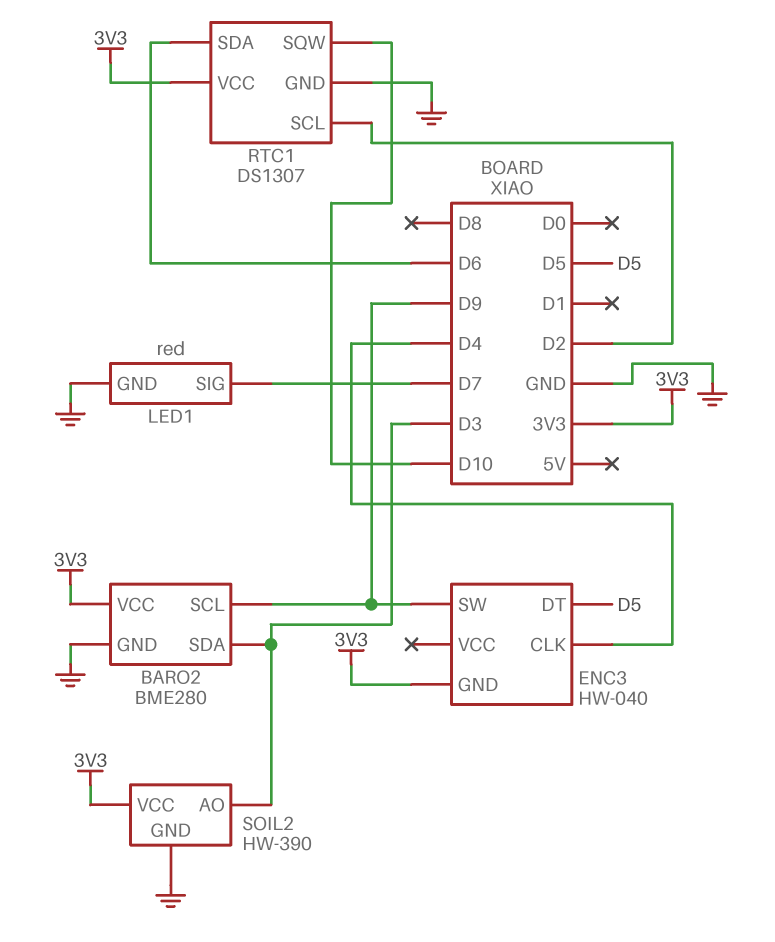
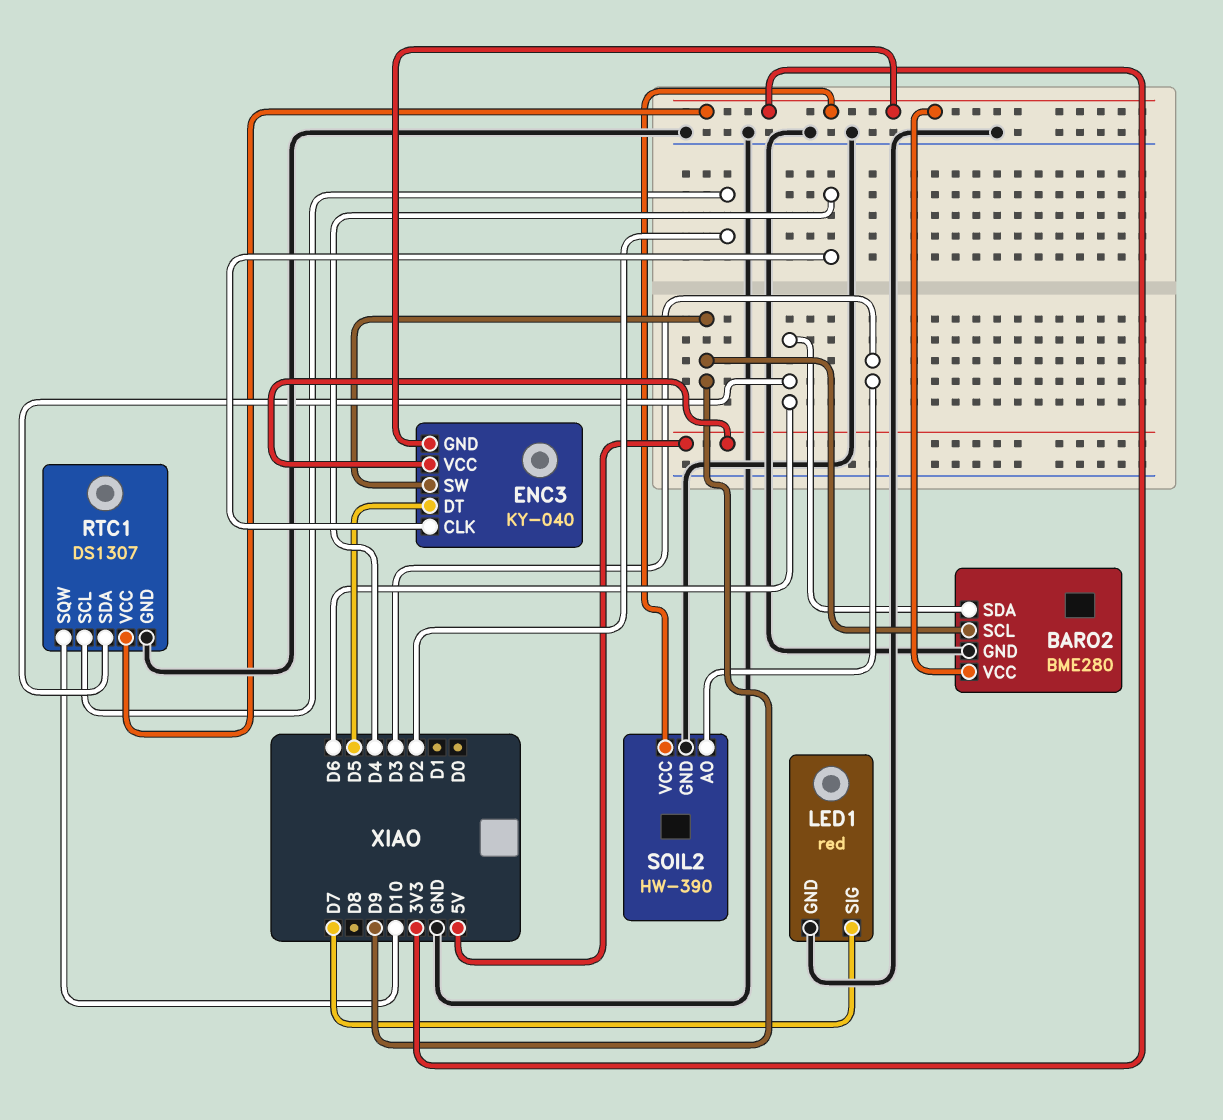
BARO2 pin SDA: D3 -> D6
ENC3: HW-040 -> KY-040
ENC3 pin VCC: none -> 5V

